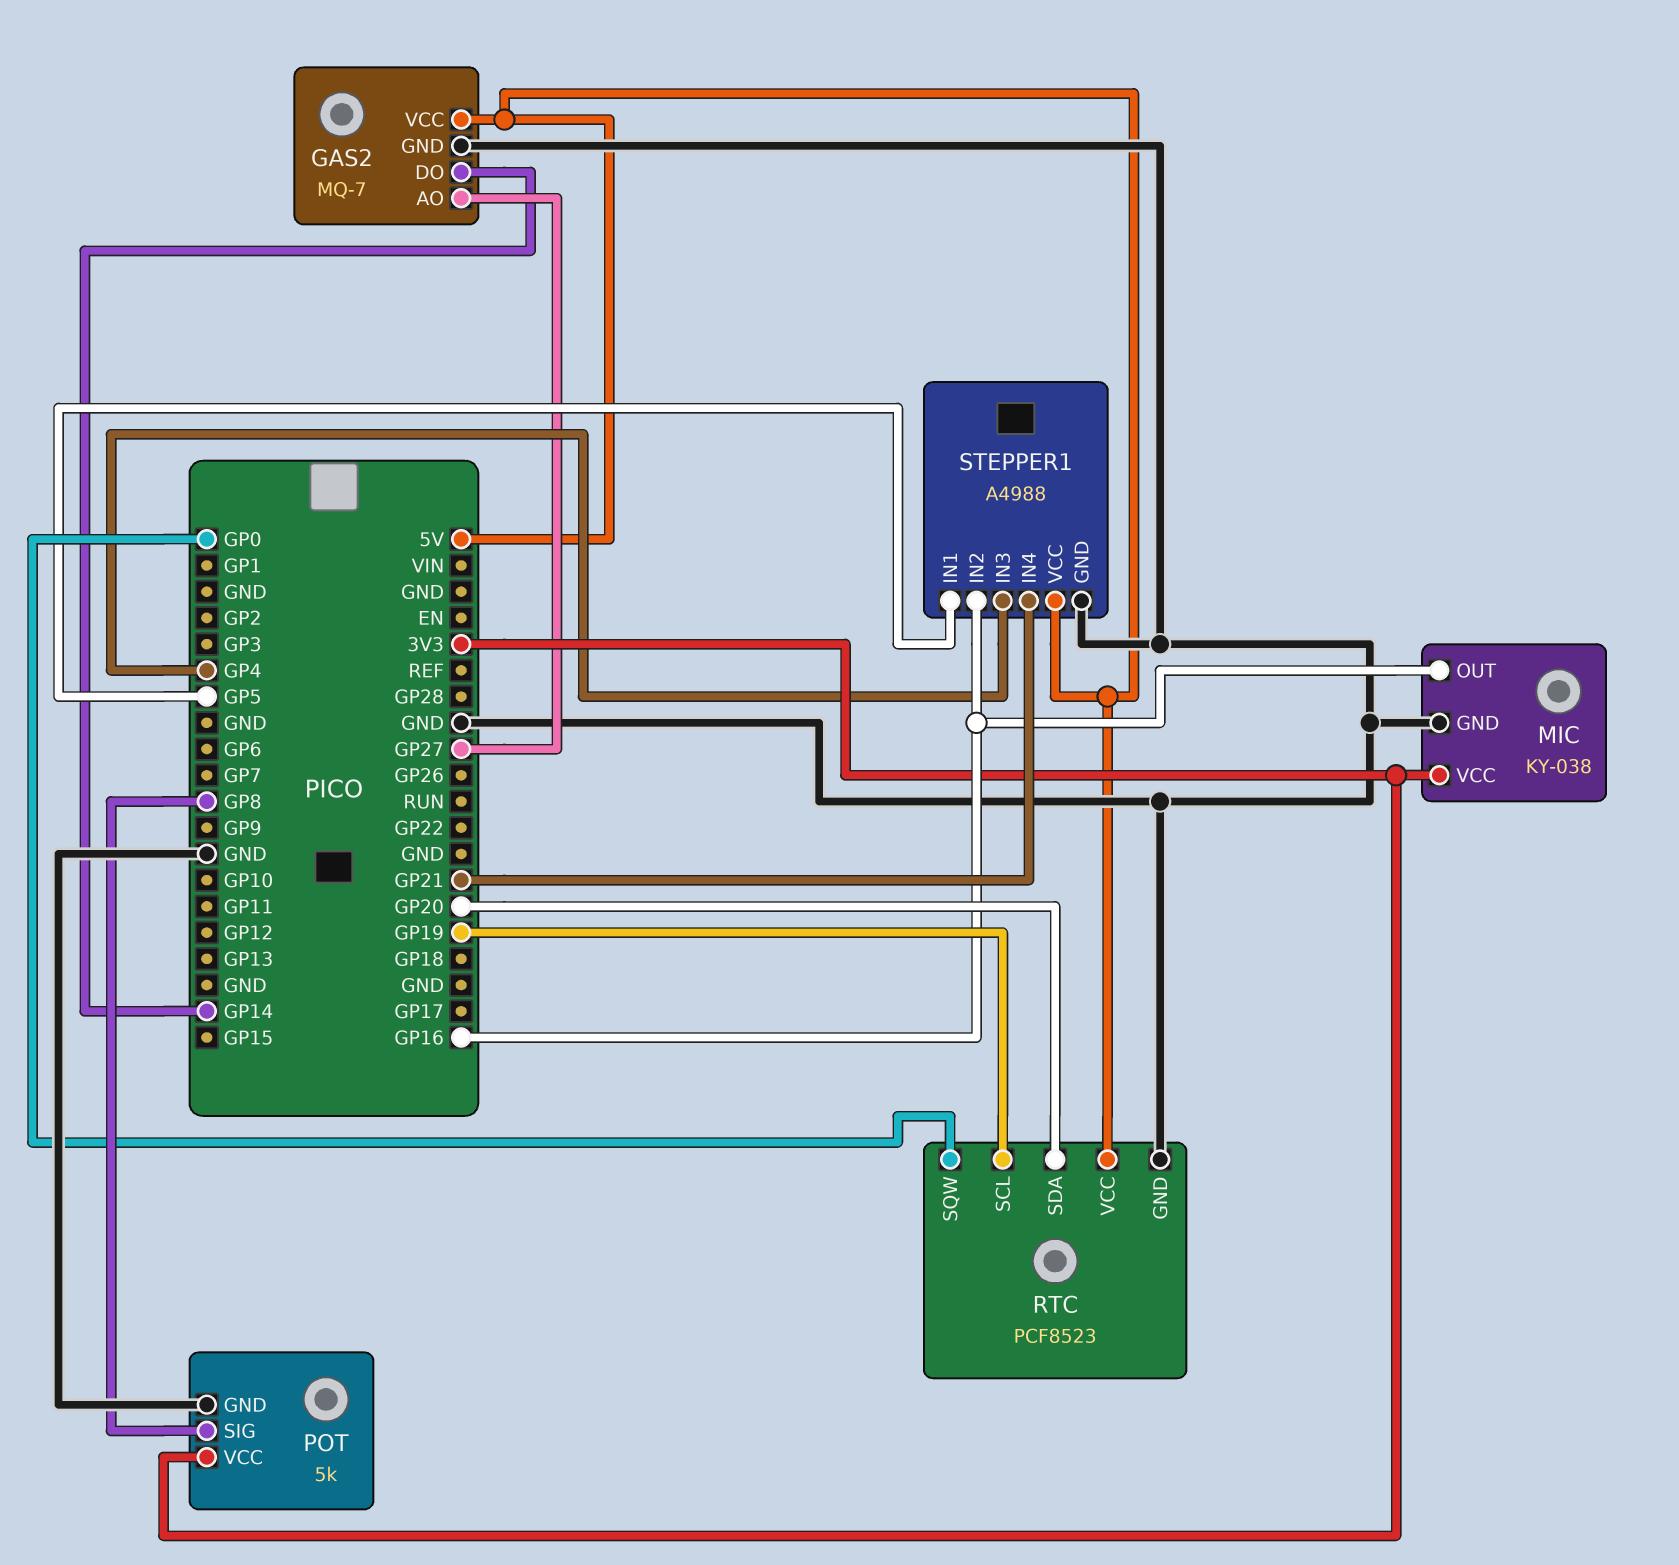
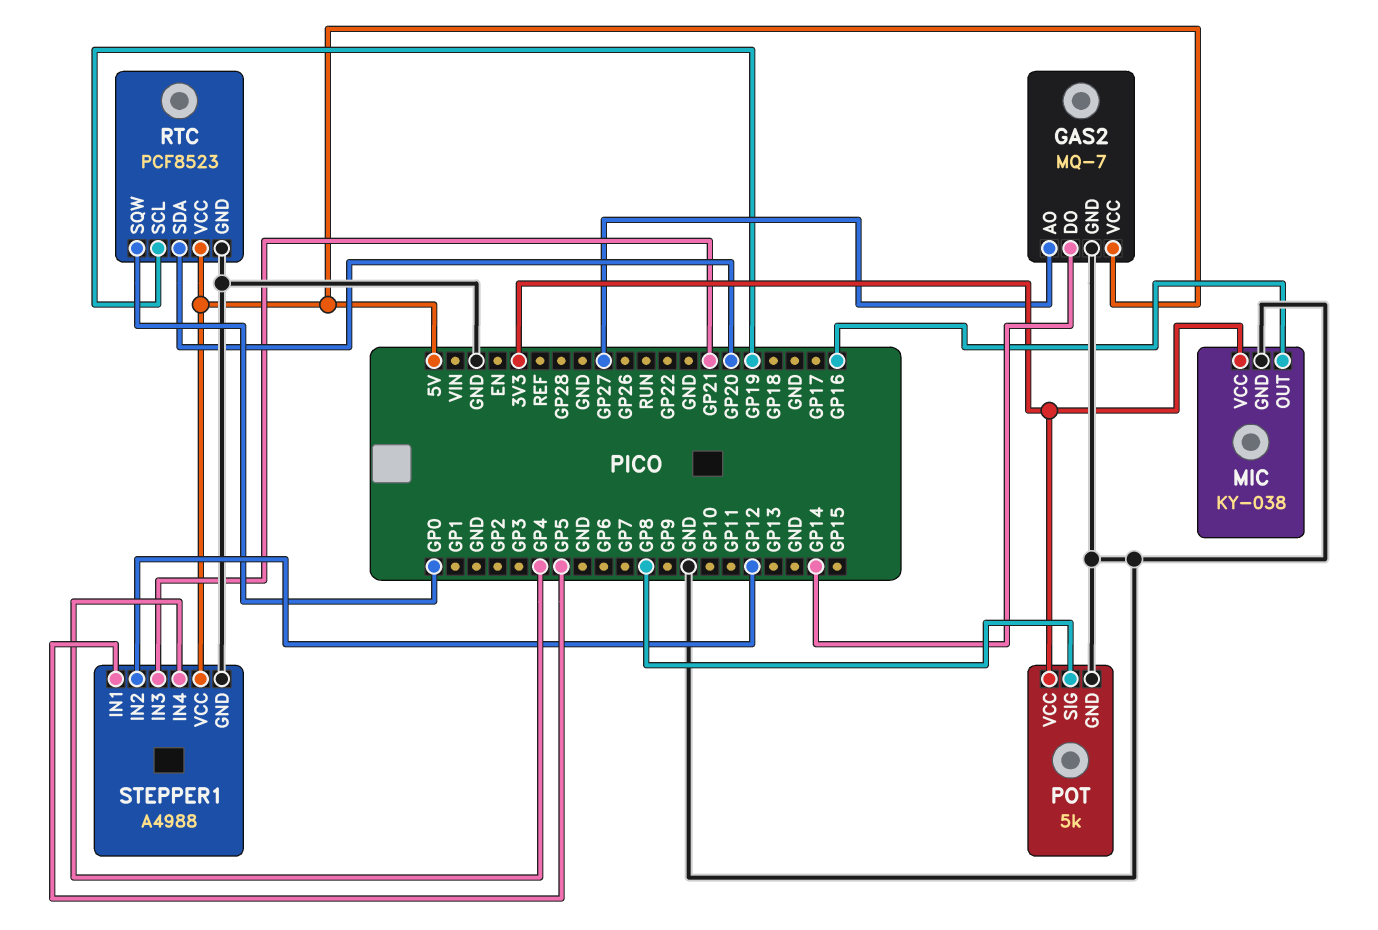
STEPPER1 pin IN2: GP16 -> GP12
STEPPER1 pin IN3: GP4 -> GP21
STEPPER1 pin IN4: GP21 -> GP4

